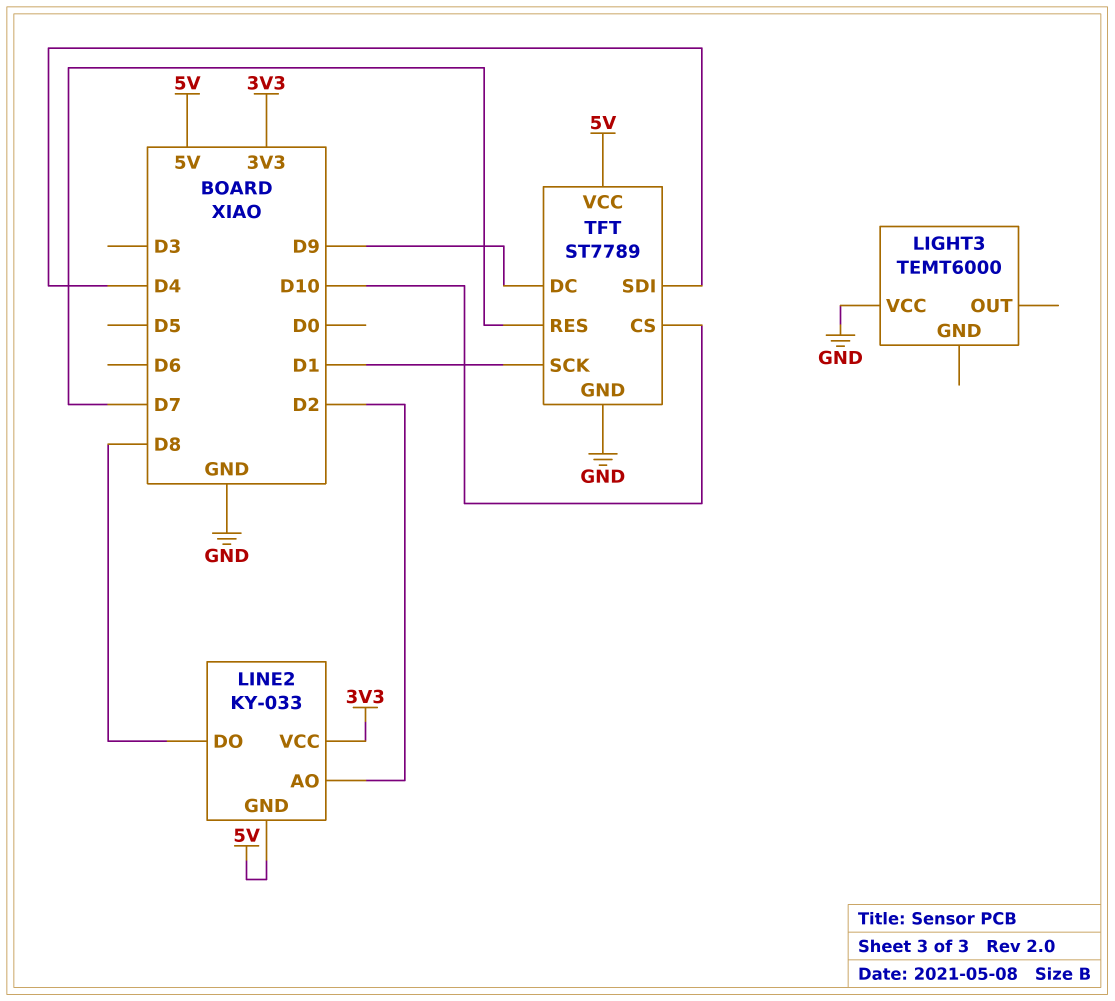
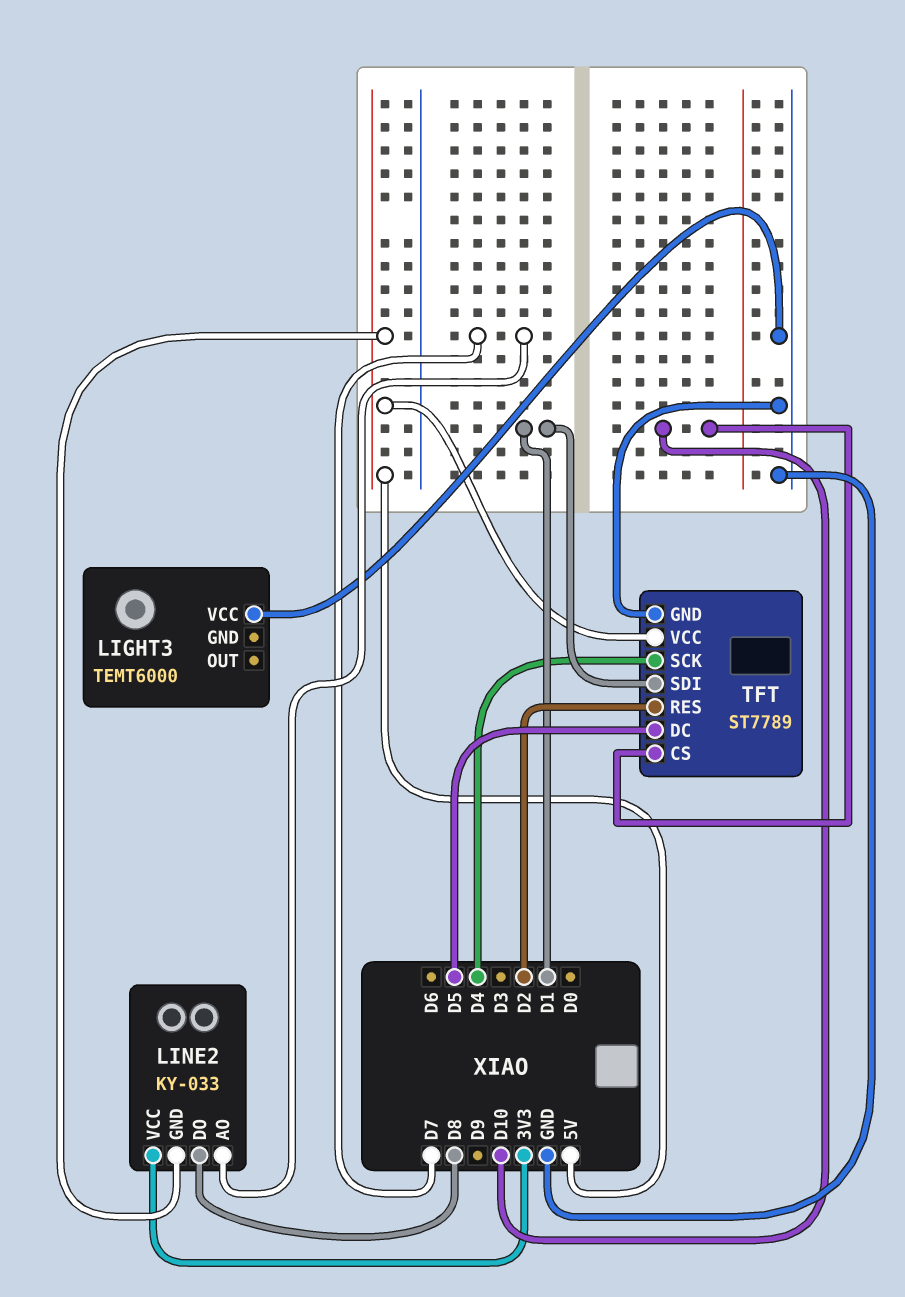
LINE2 pin AO: D2 -> D7
TFT pin DC: D9 -> D5
TFT pin RES: D7 -> D2
TFT pin SCK: D1 -> D4
TFT pin SDI: D4 -> D1

